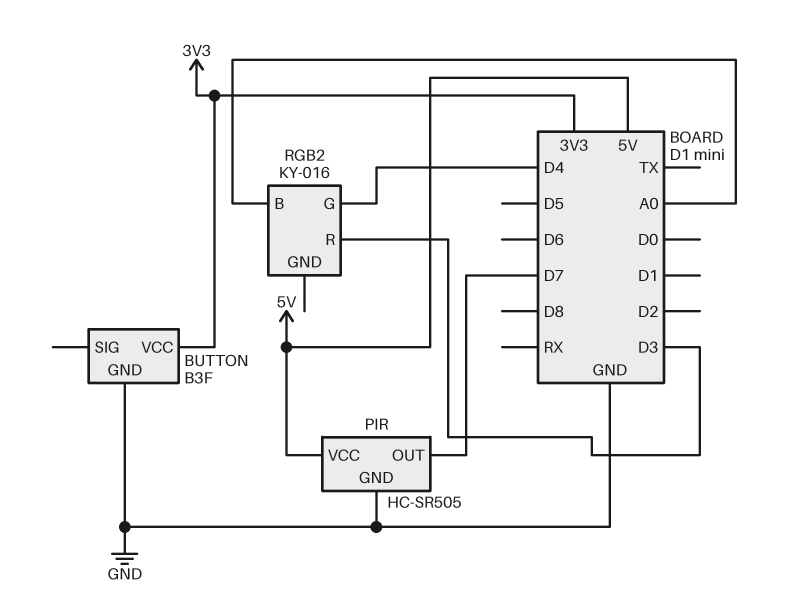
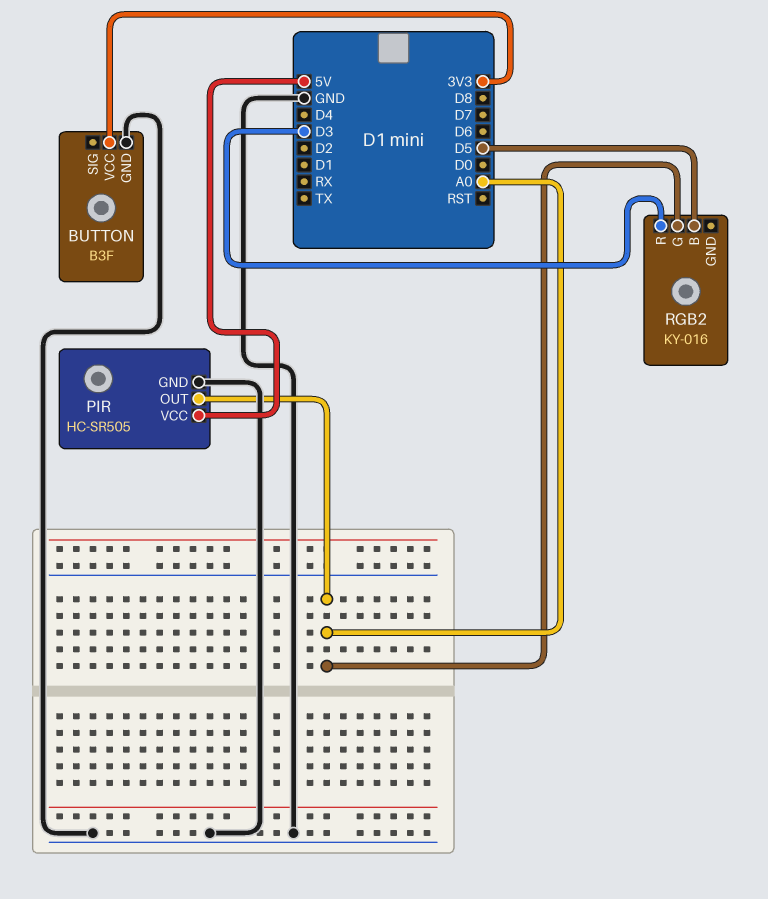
PIR pin OUT: D7 -> A0
RGB2 pin B: A0 -> D5
RGB2 pin G: D4 -> A0

